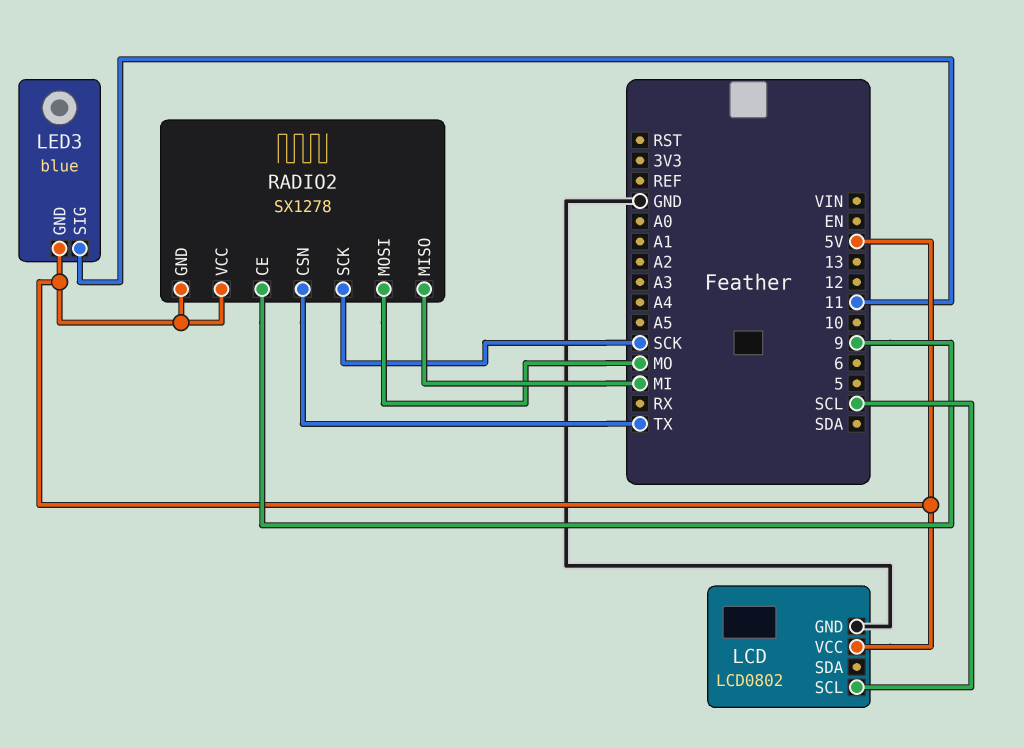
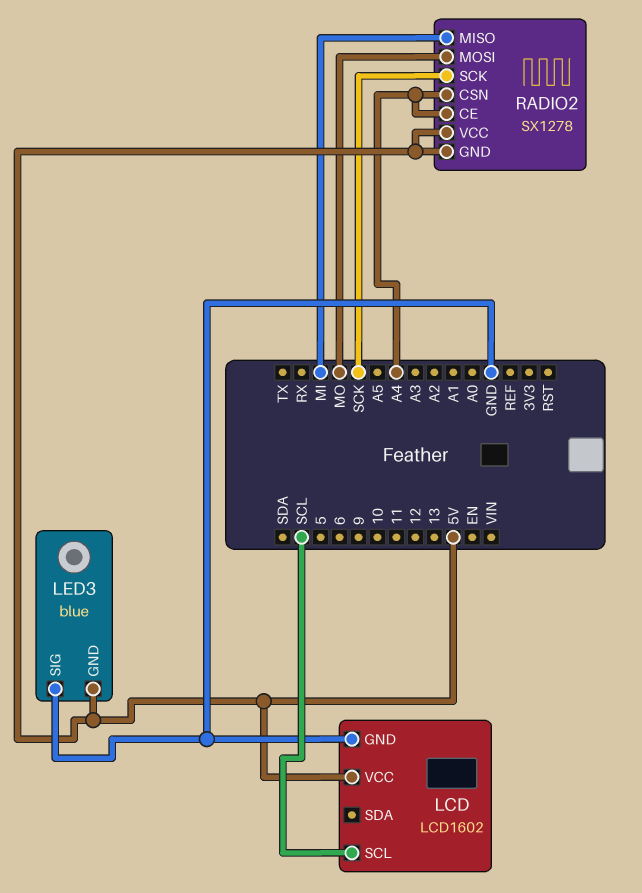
LCD: LCD0802 -> LCD1602
LED3 pin SIG: 11 -> GND
RADIO2 pin CE: 9 -> A4
RADIO2 pin CSN: TX -> A4

